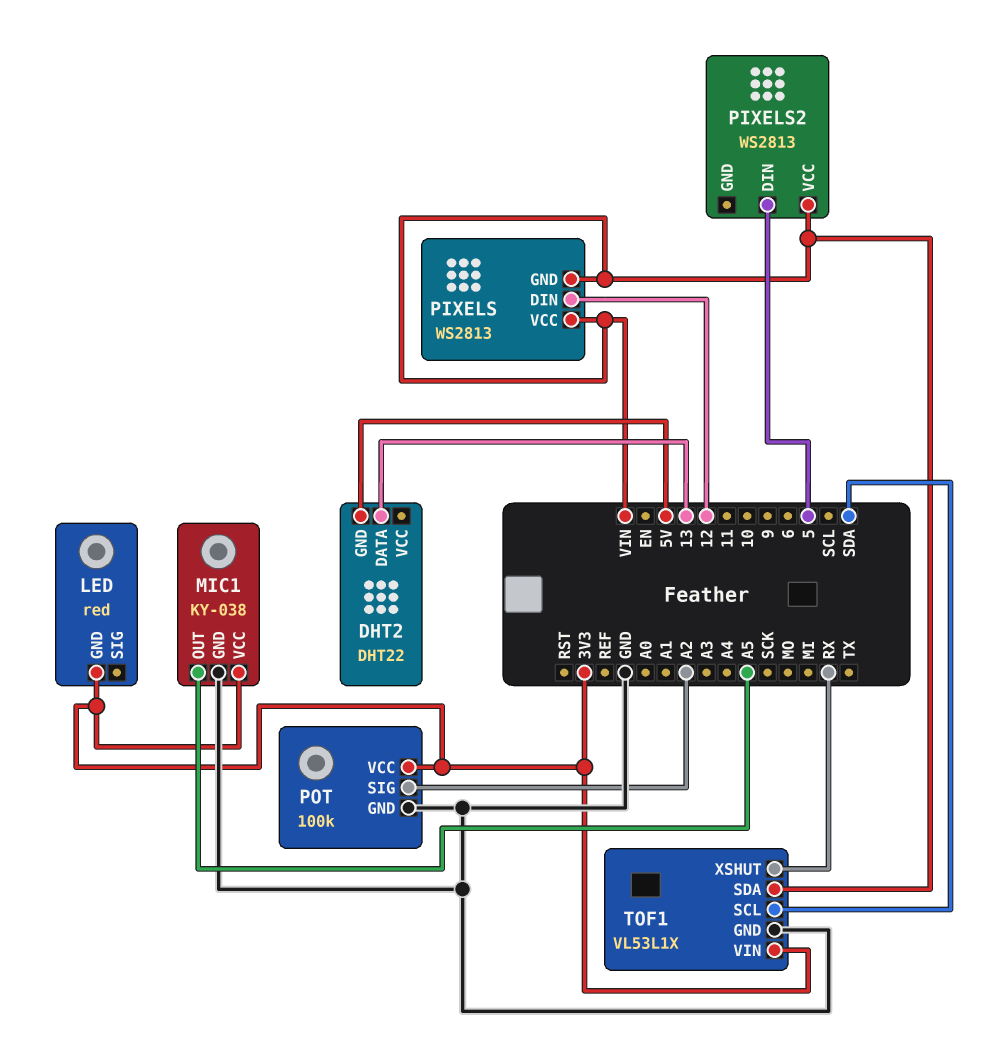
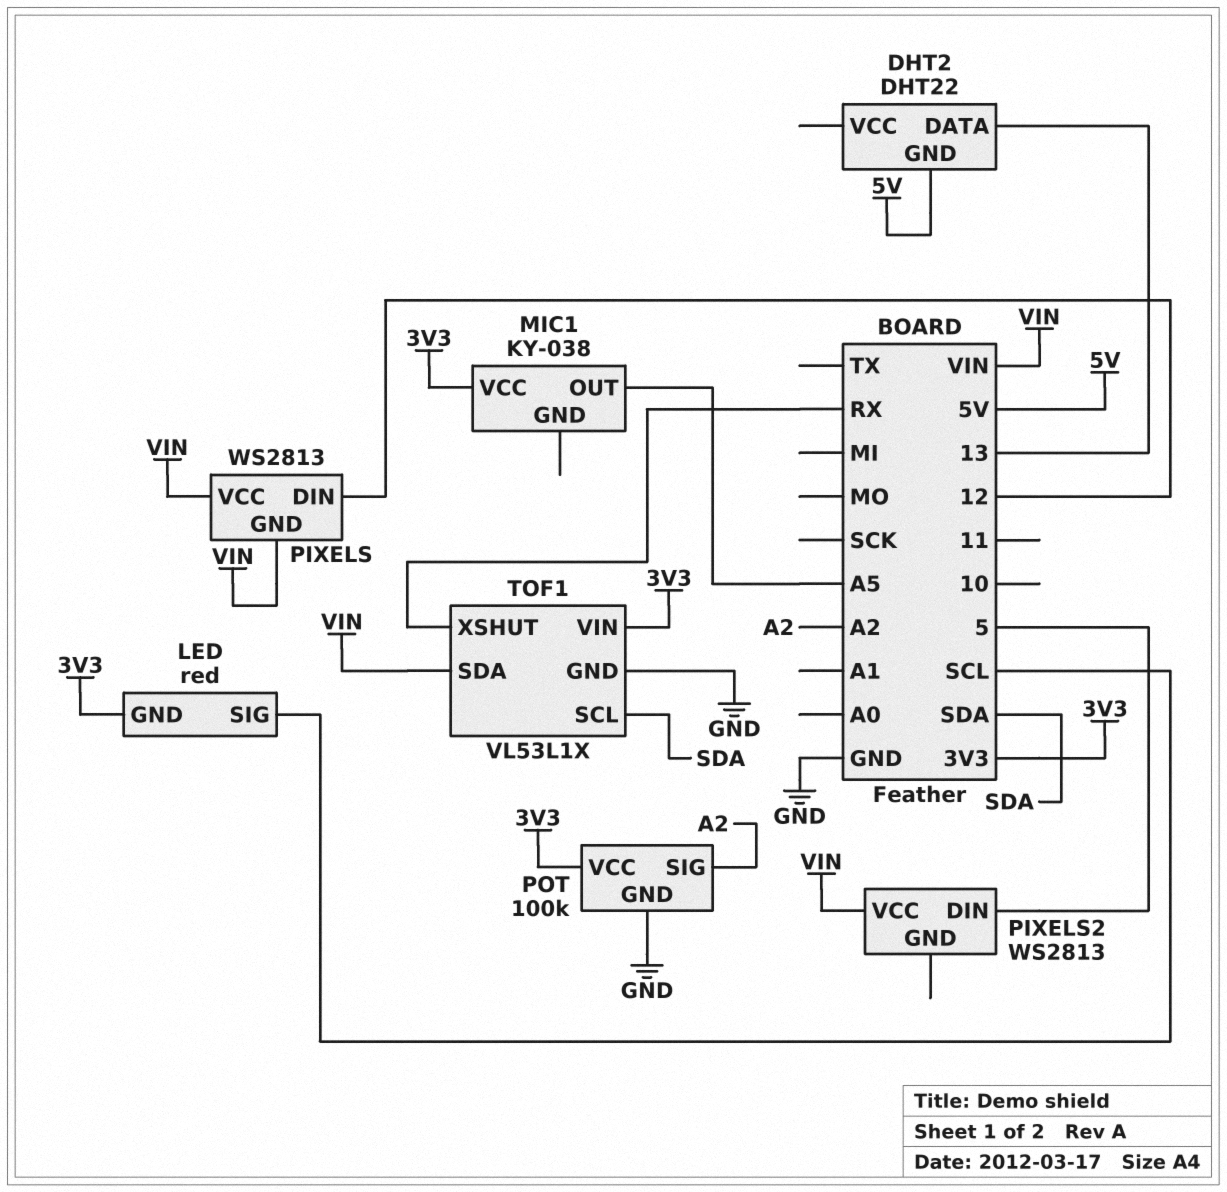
LED pin SIG: none -> SCL
MIC1 pin GND: GND -> none

